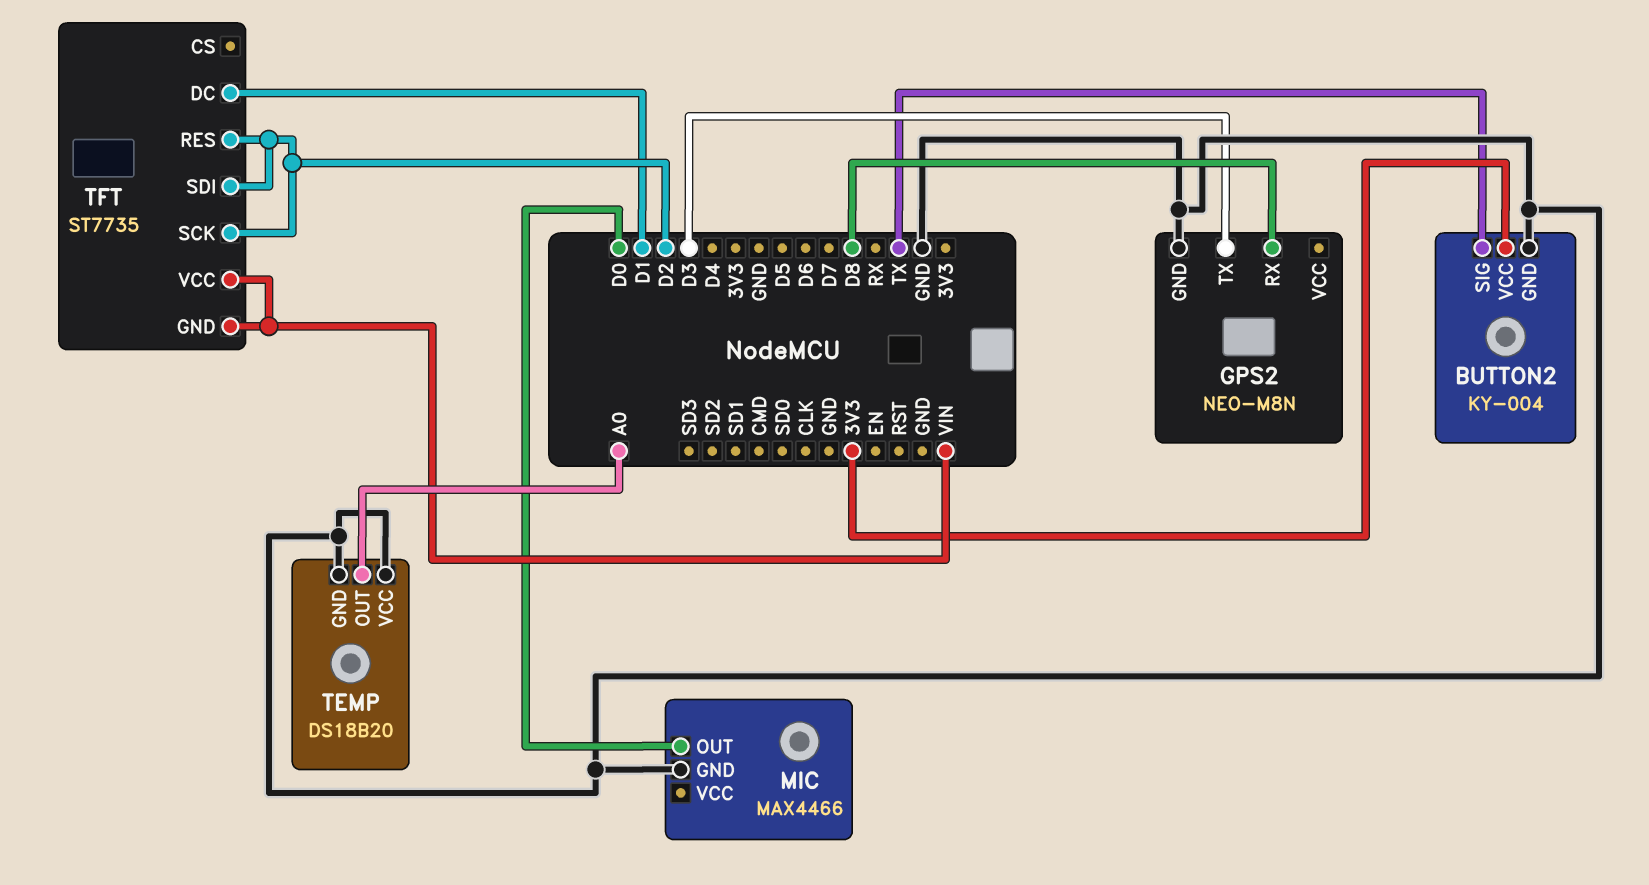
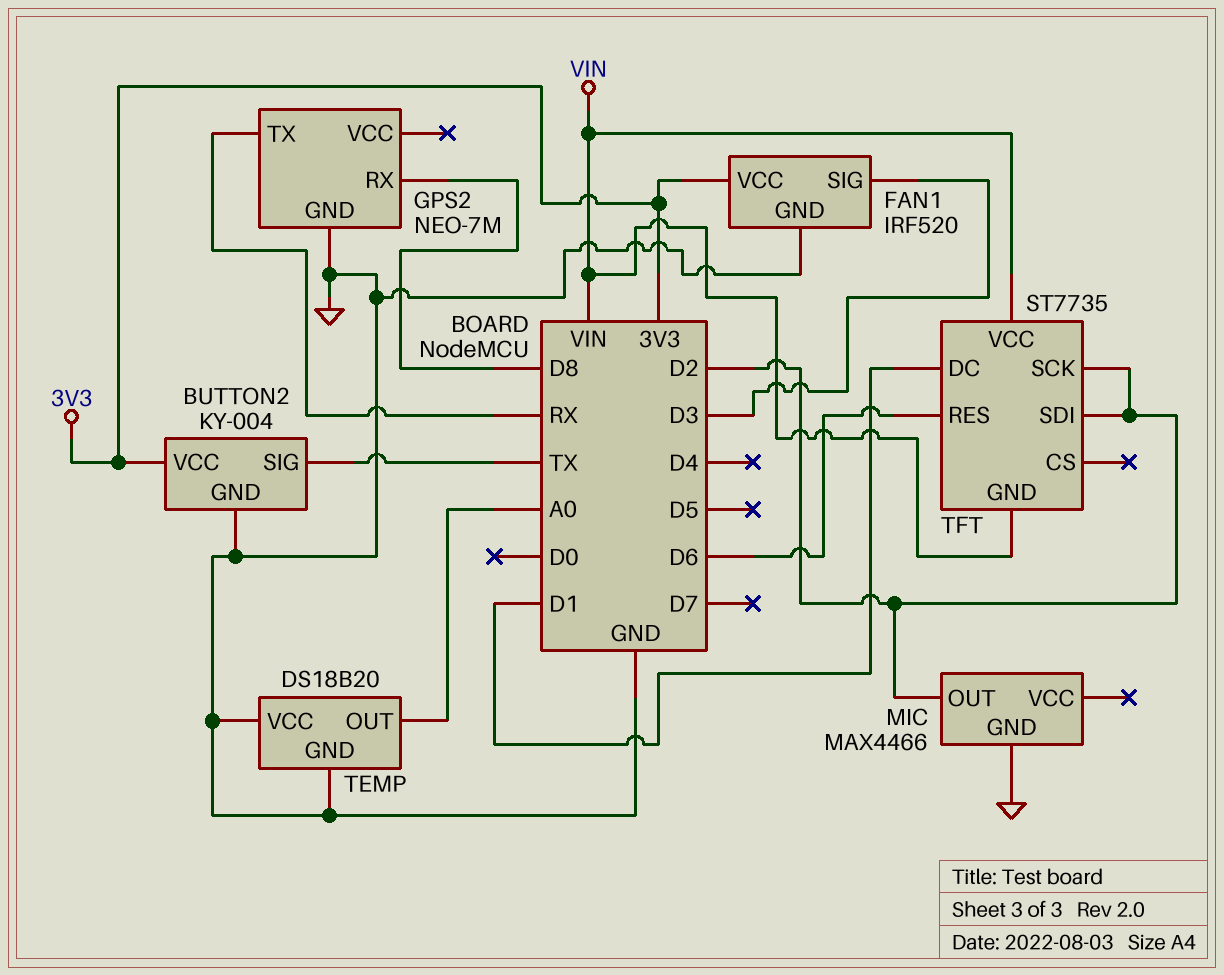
FAN1: none -> IRF520
FAN1 pin GND: none -> GND
FAN1 pin SIG: none -> D3
FAN1 pin VCC: none -> 3V3
GPS2: NEO-M8N -> NEO-7M
GPS2 pin TX: D3 -> RX
MIC pin OUT: D0 -> D2
TFT pin RES: D2 -> D6

